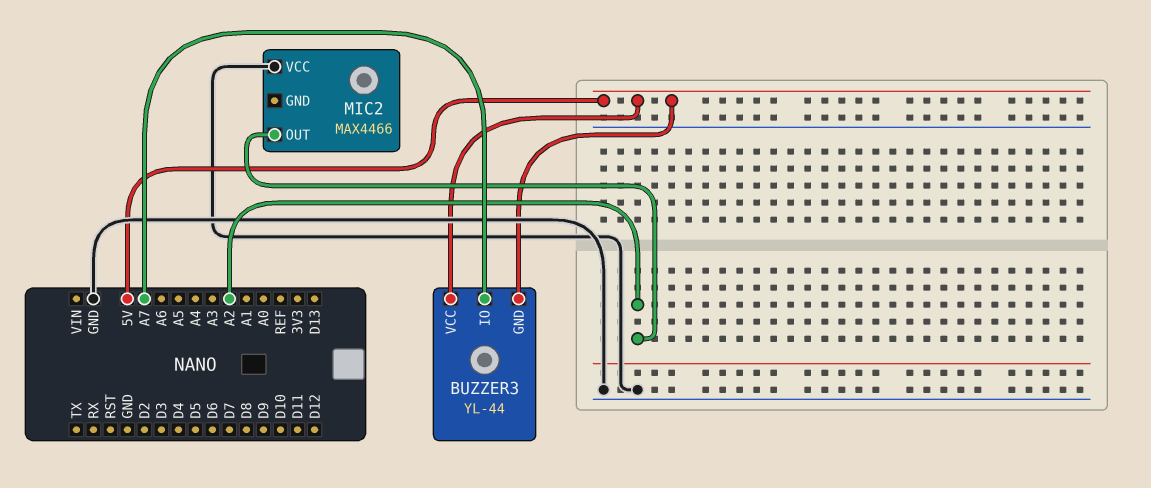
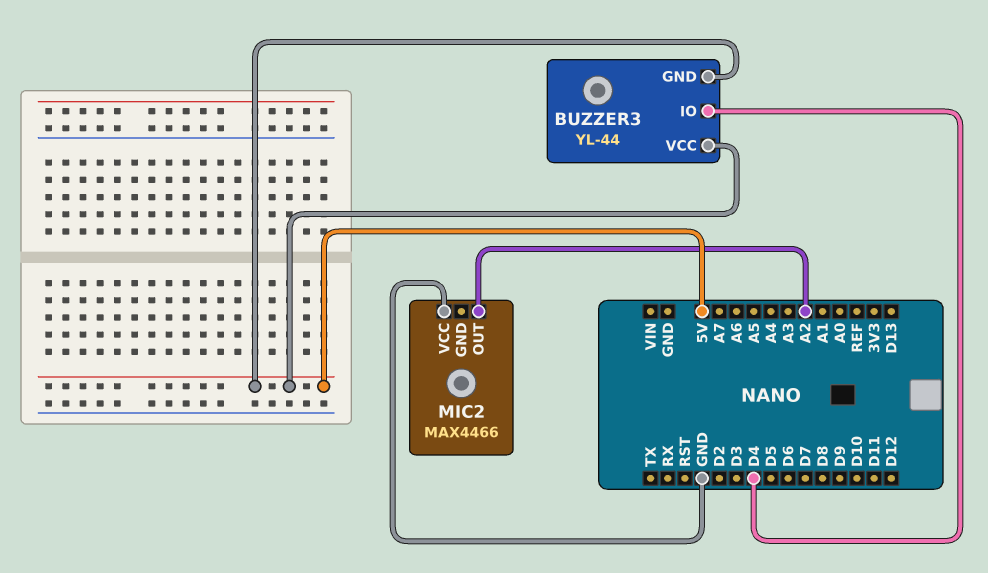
BUZZER3 pin IO: A7 -> D4

